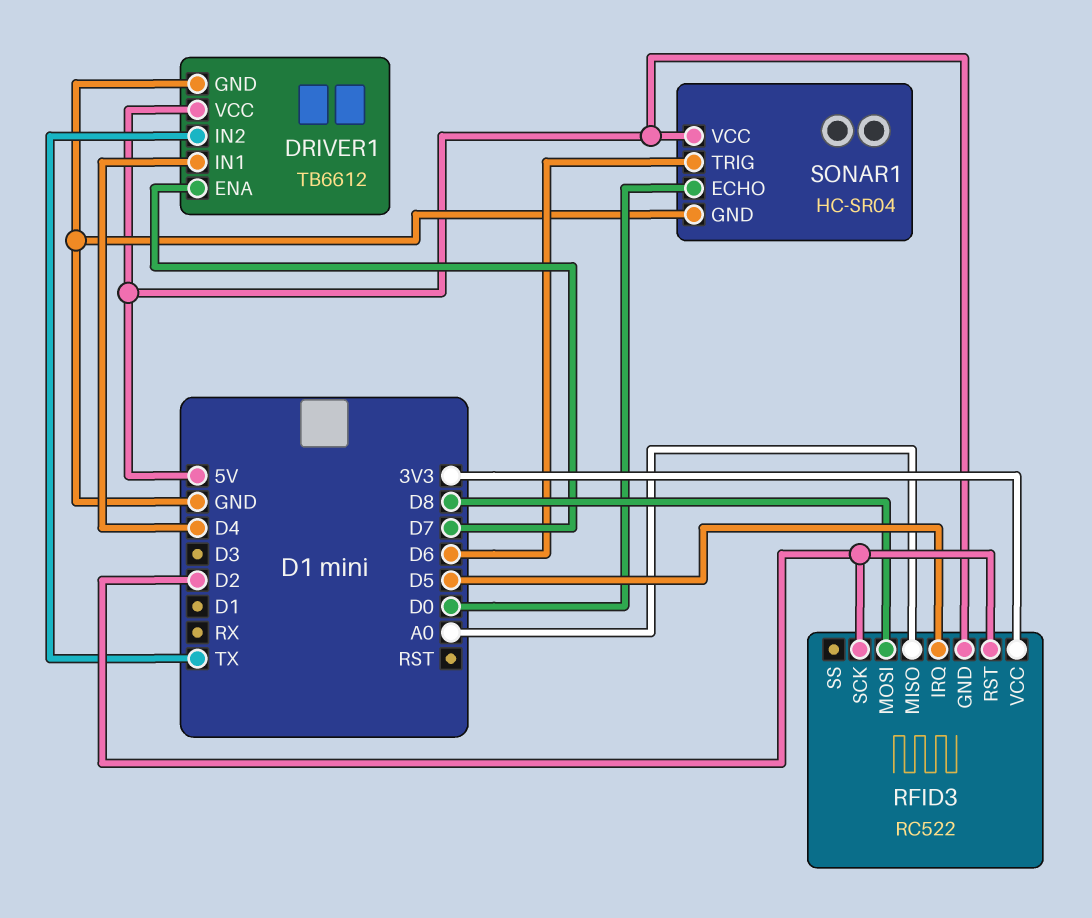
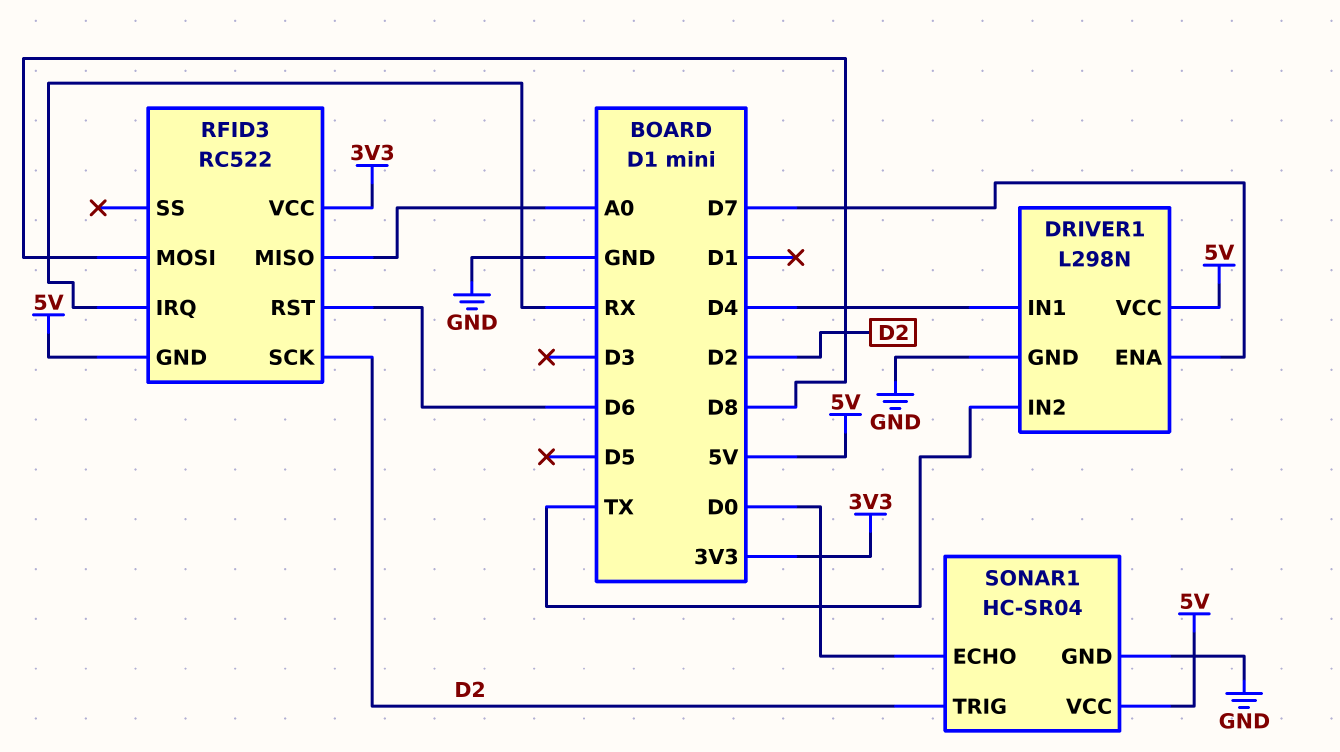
DRIVER1: TB6612 -> L298N
RFID3 pin IRQ: D5 -> RX
RFID3 pin RST: D2 -> D6
SONAR1 pin TRIG: D6 -> D2

